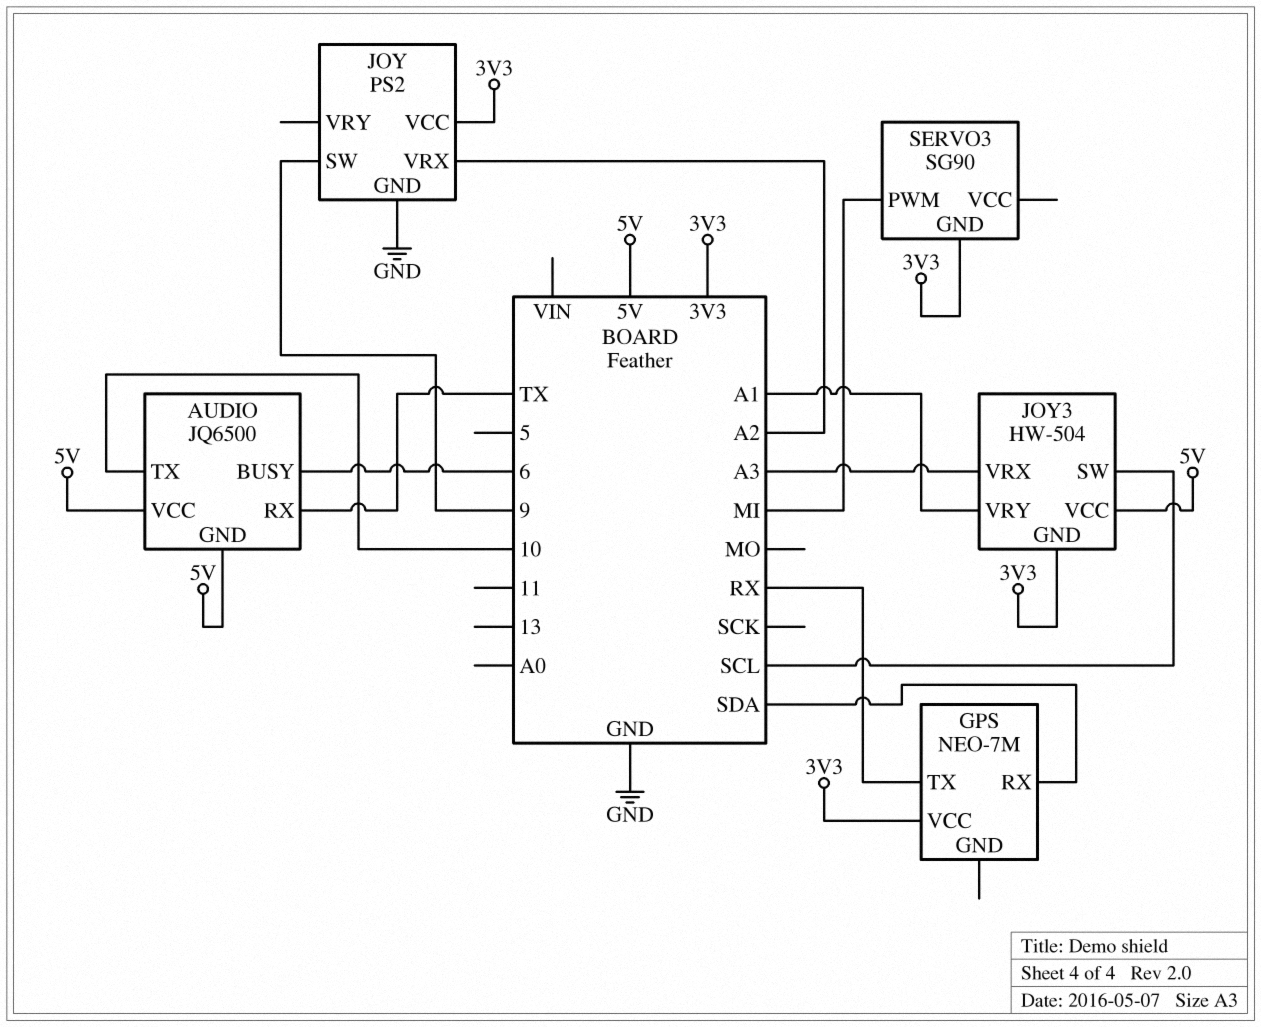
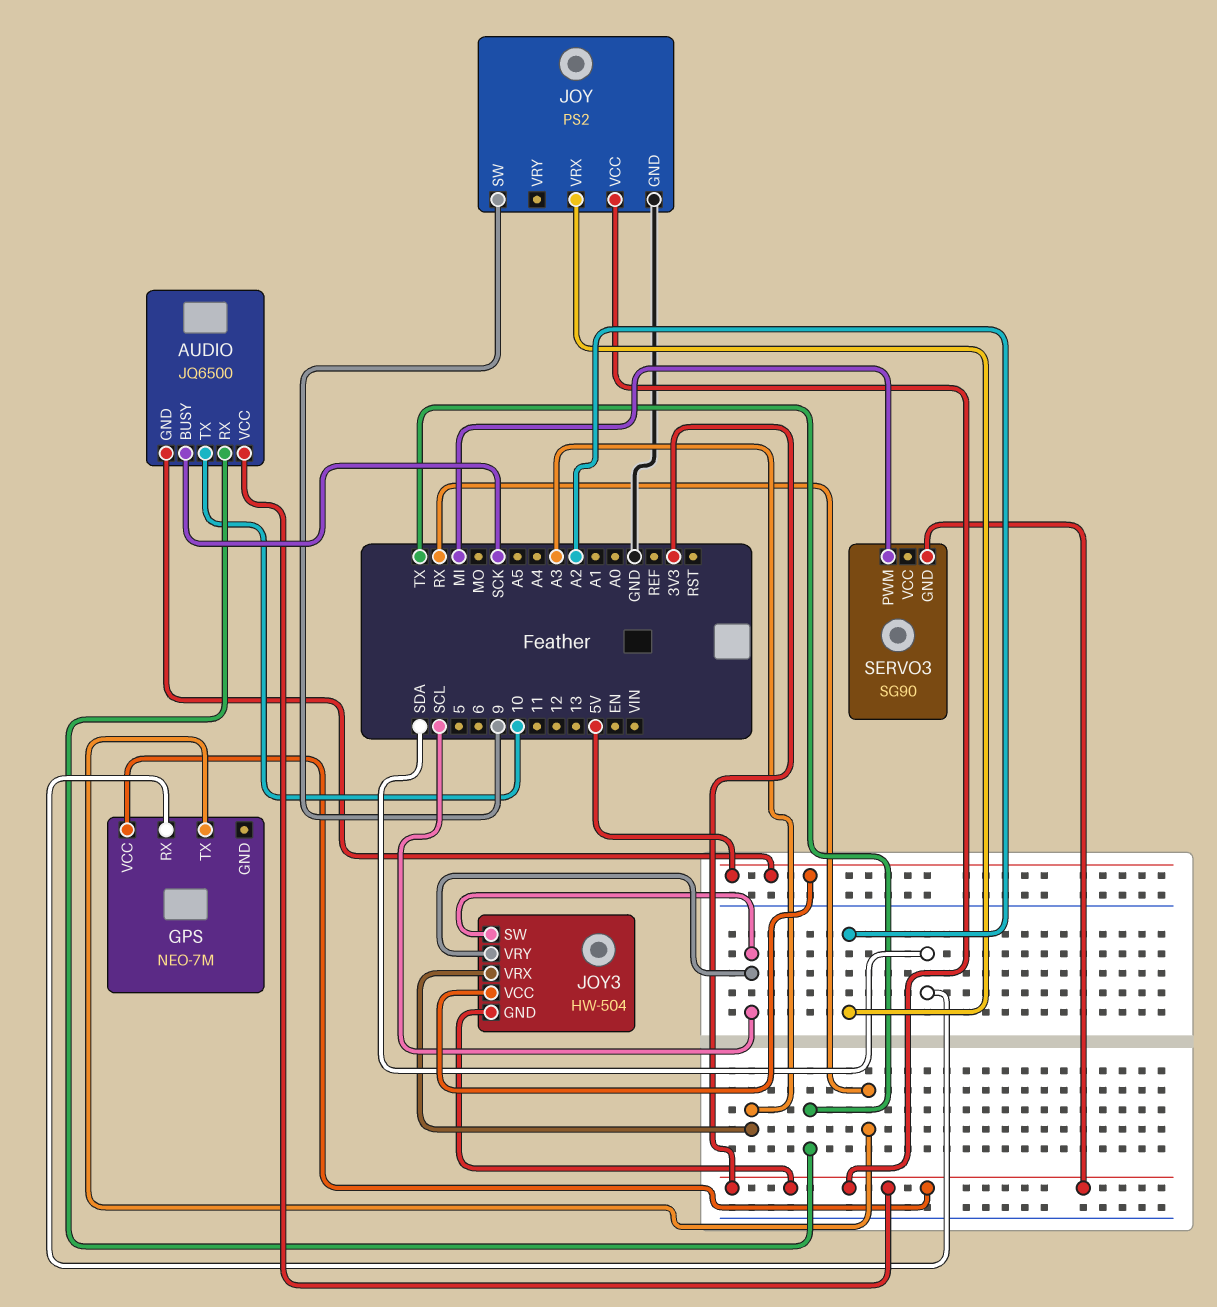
AUDIO pin BUSY: 6 -> SCK
AUDIO pin VCC: 5V -> 3V3
JOY3 pin VRY: A1 -> SCL

